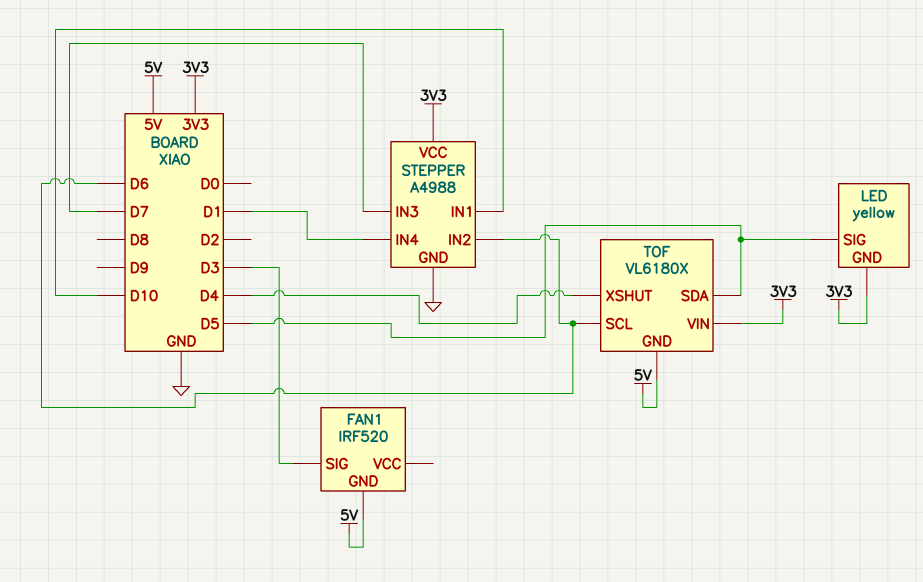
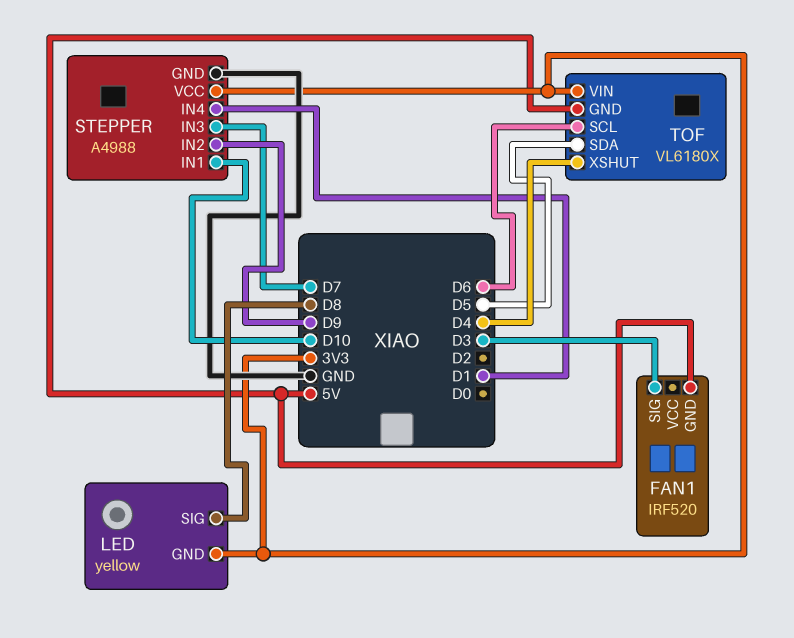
LED pin SIG: D5 -> D8
STEPPER pin IN2: D6 -> D9

